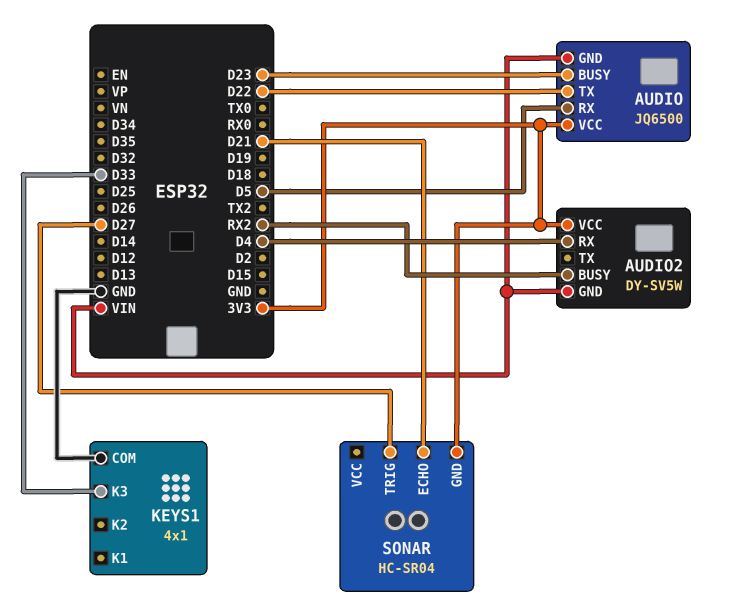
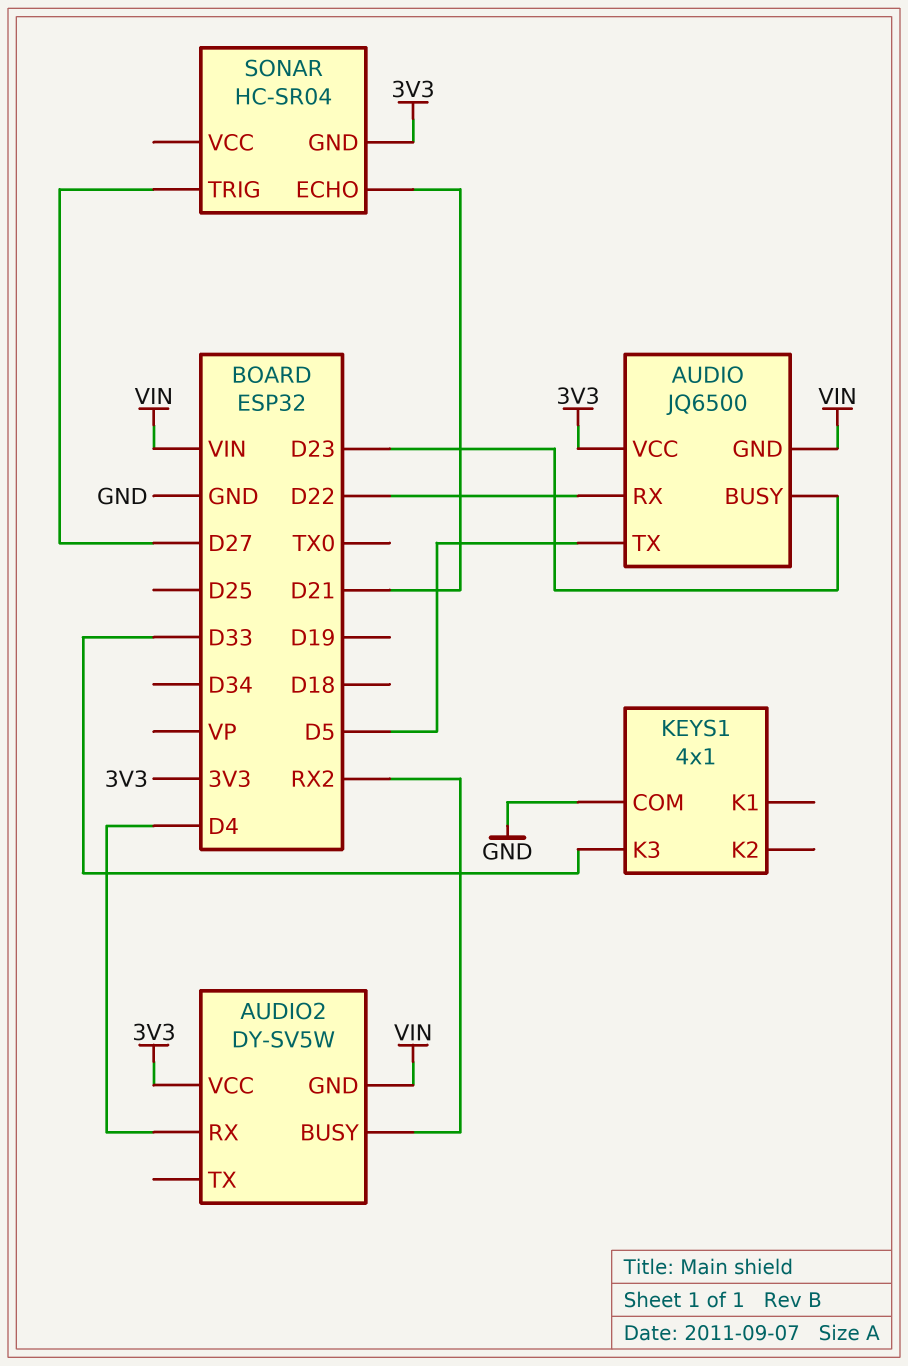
AUDIO pin RX: D5 -> D22
AUDIO pin TX: D22 -> D5

